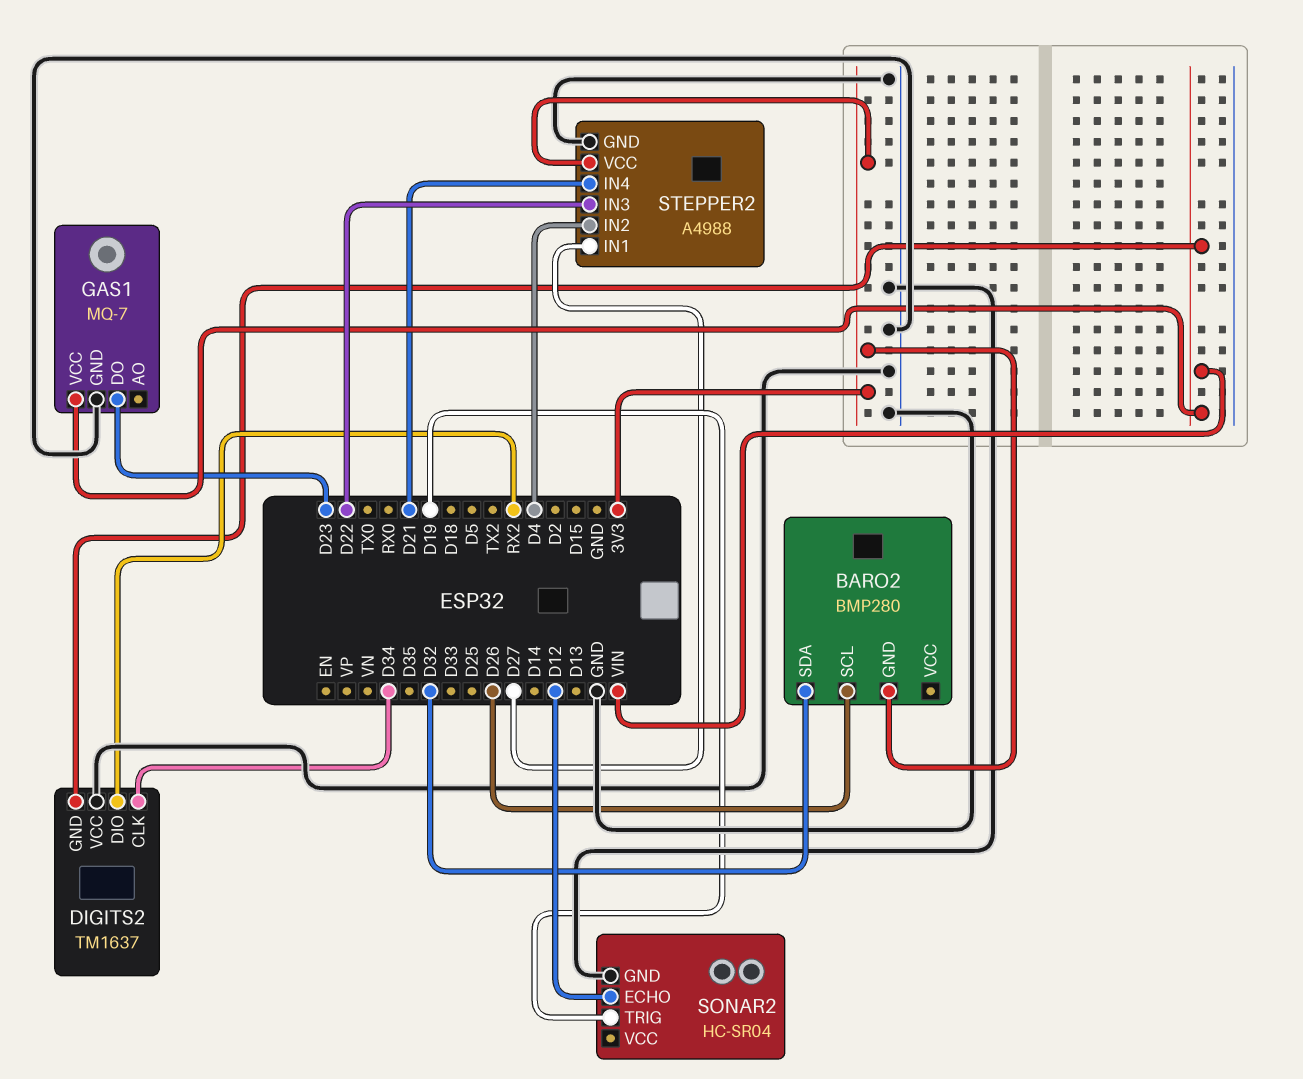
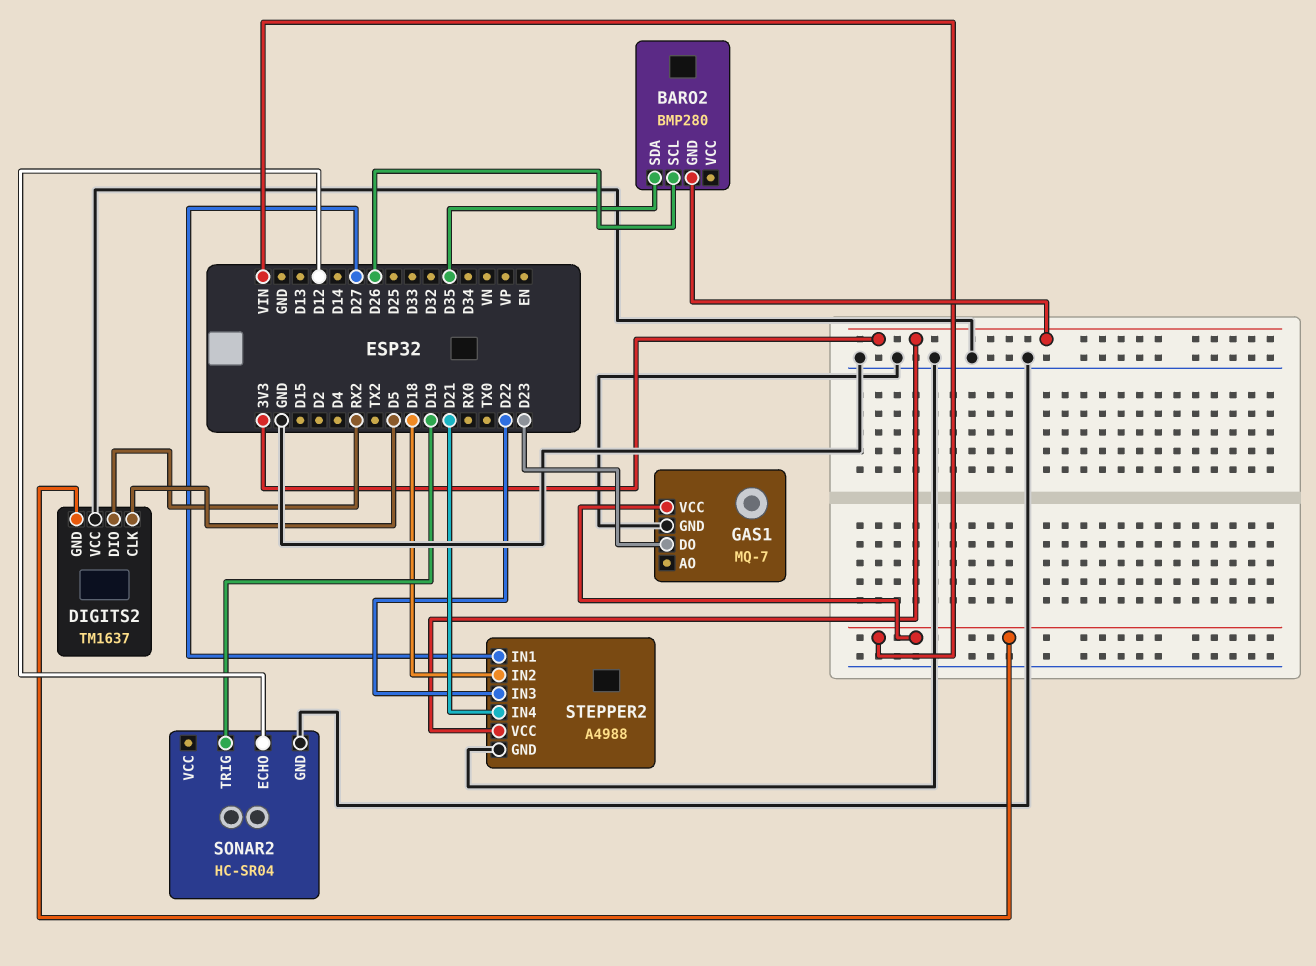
BARO2 pin SDA: D32 -> D35
DIGITS2 pin CLK: D34 -> D5
STEPPER2 pin IN2: D4 -> D18

